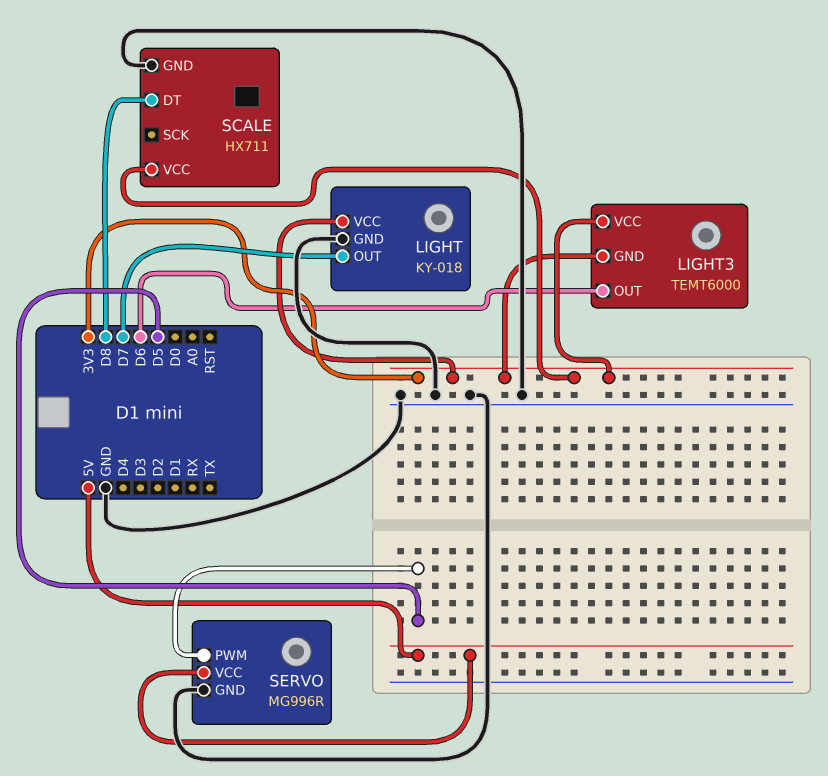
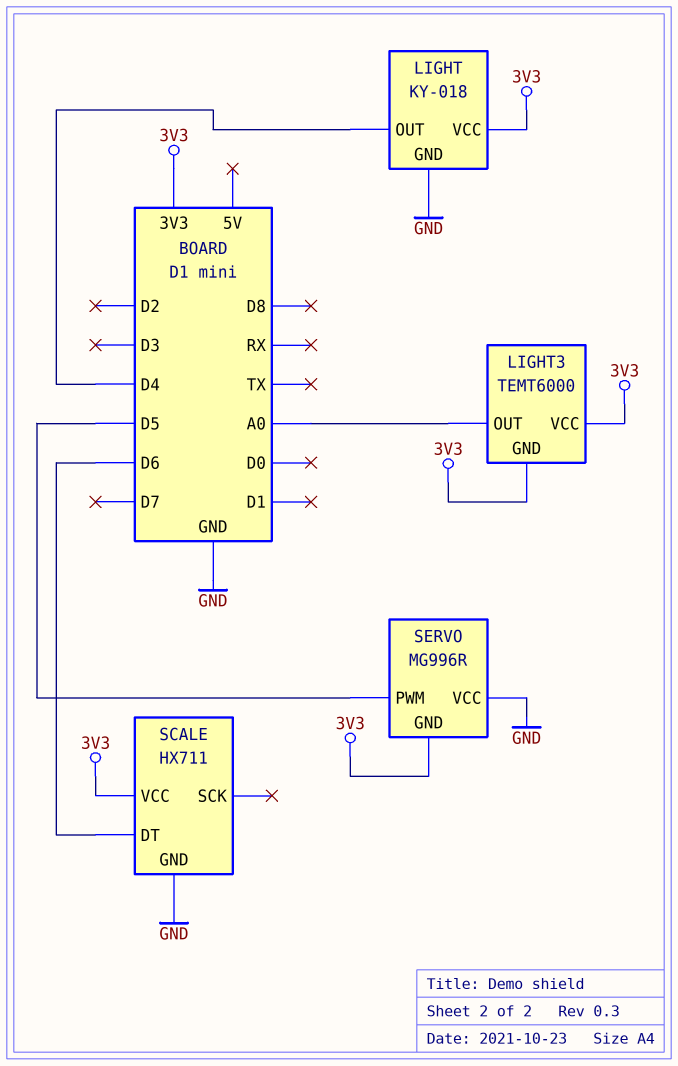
LIGHT pin OUT: D7 -> D4
LIGHT3 pin OUT: D6 -> A0
SCALE pin DT: D8 -> D6
SERVO pin GND: GND -> 3V3
SERVO pin VCC: 5V -> GND

